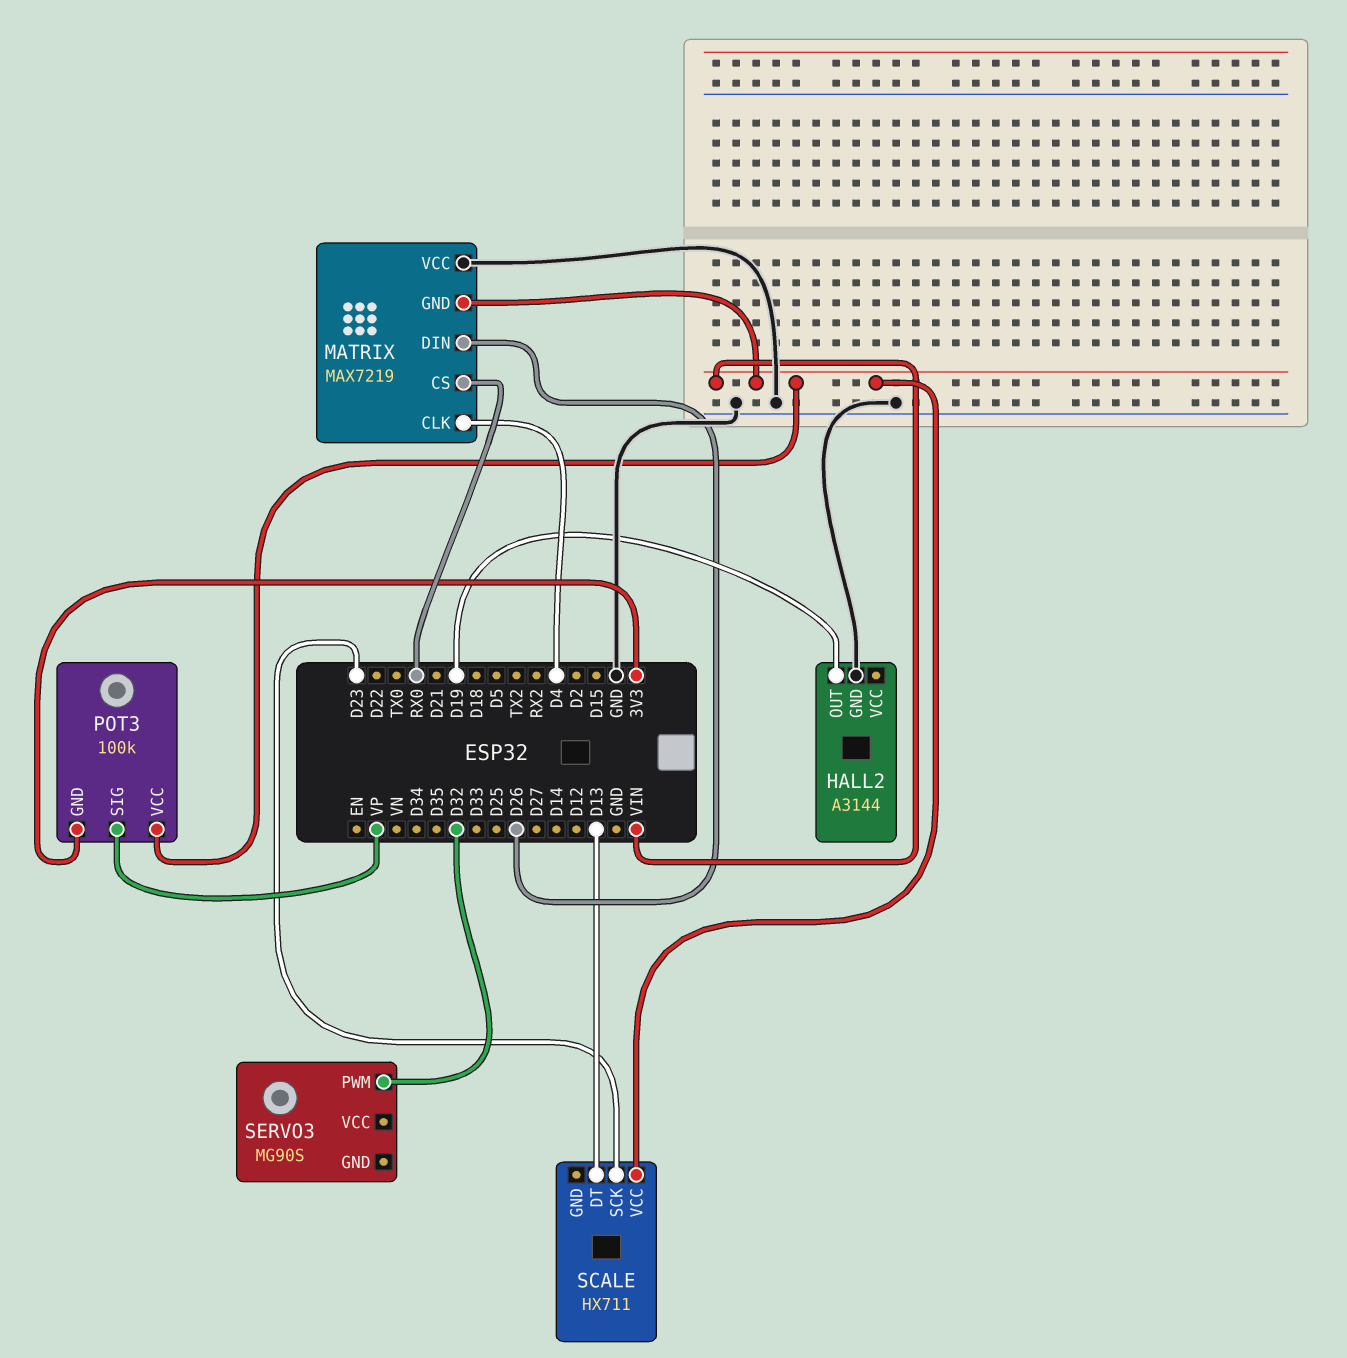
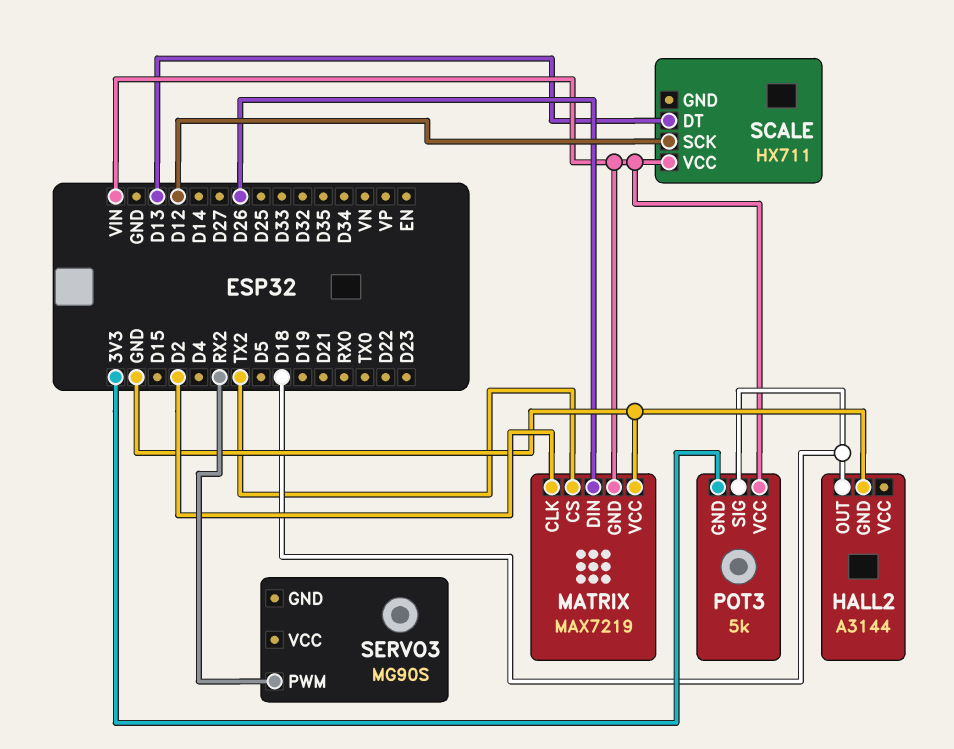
HALL2 pin OUT: D19 -> D18
MATRIX pin CLK: D4 -> D2
MATRIX pin CS: RX0 -> TX2
POT3: 100k -> 5k
POT3 pin SIG: VP -> D18
SCALE pin SCK: D23 -> D12
SERVO3 pin PWM: D32 -> RX2

